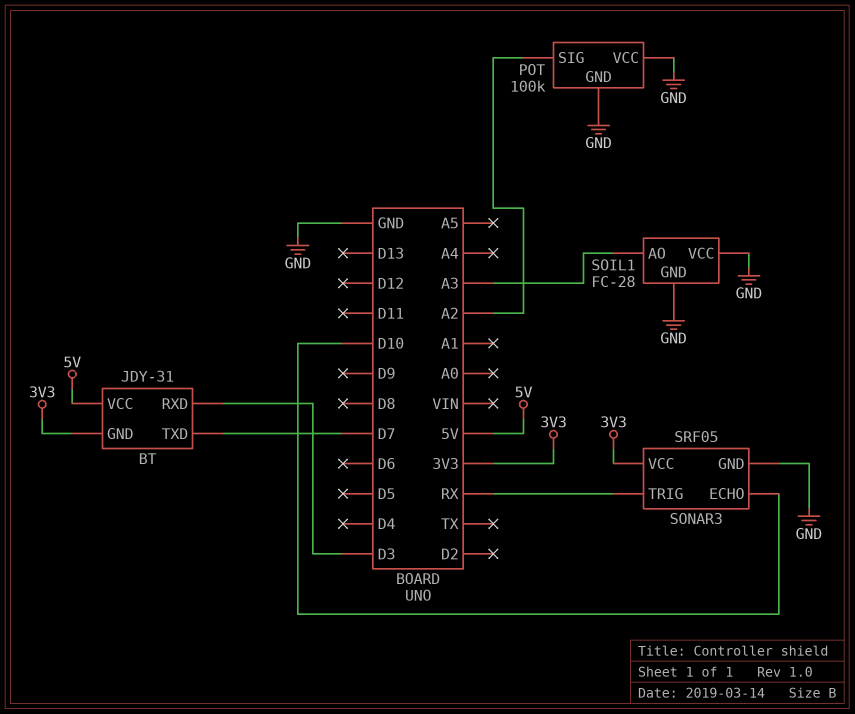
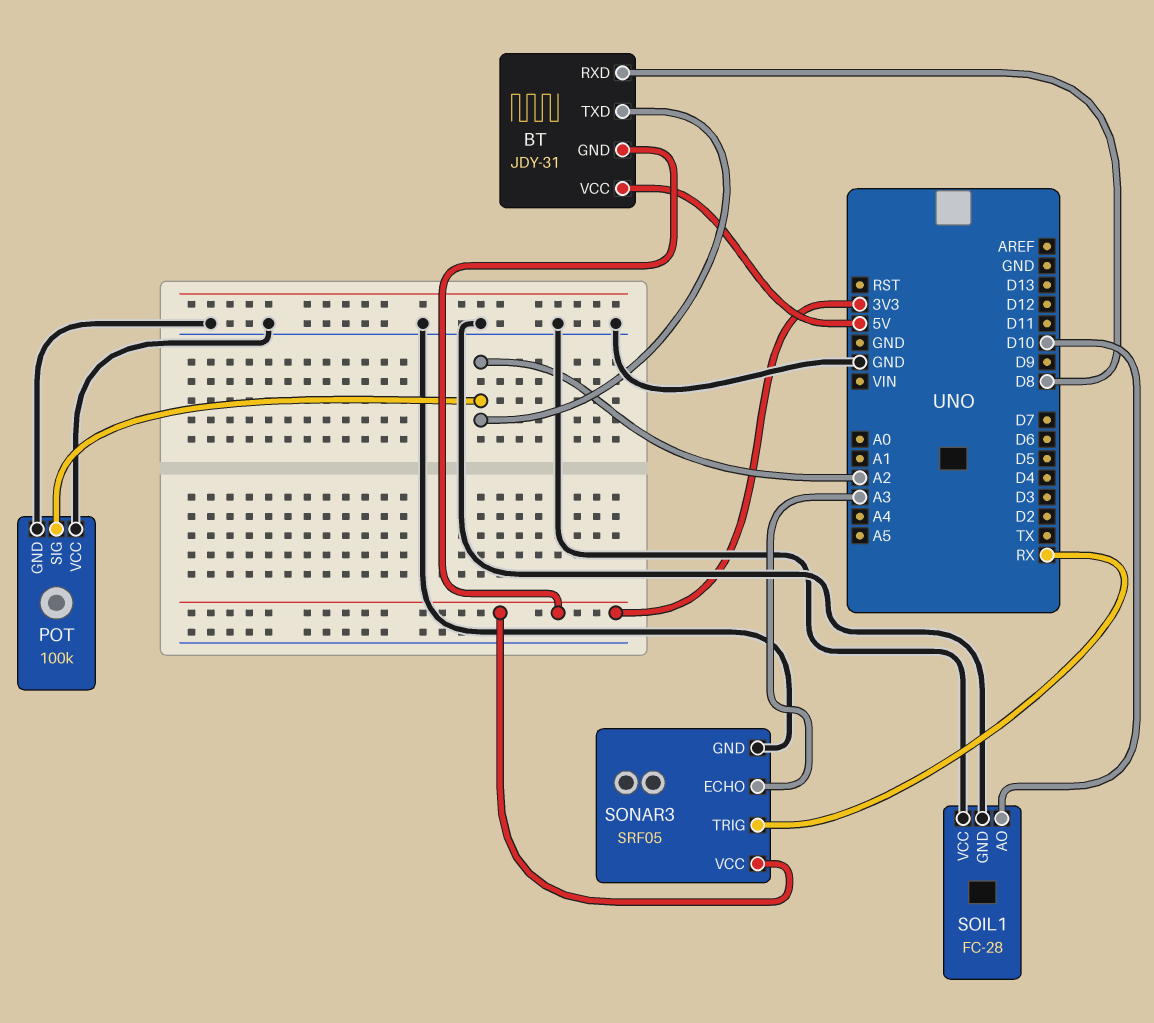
BT pin RXD: D3 -> D8
BT pin TXD: D7 -> A2
SOIL1 pin AO: A3 -> D10
SONAR3 pin ECHO: D10 -> A3

